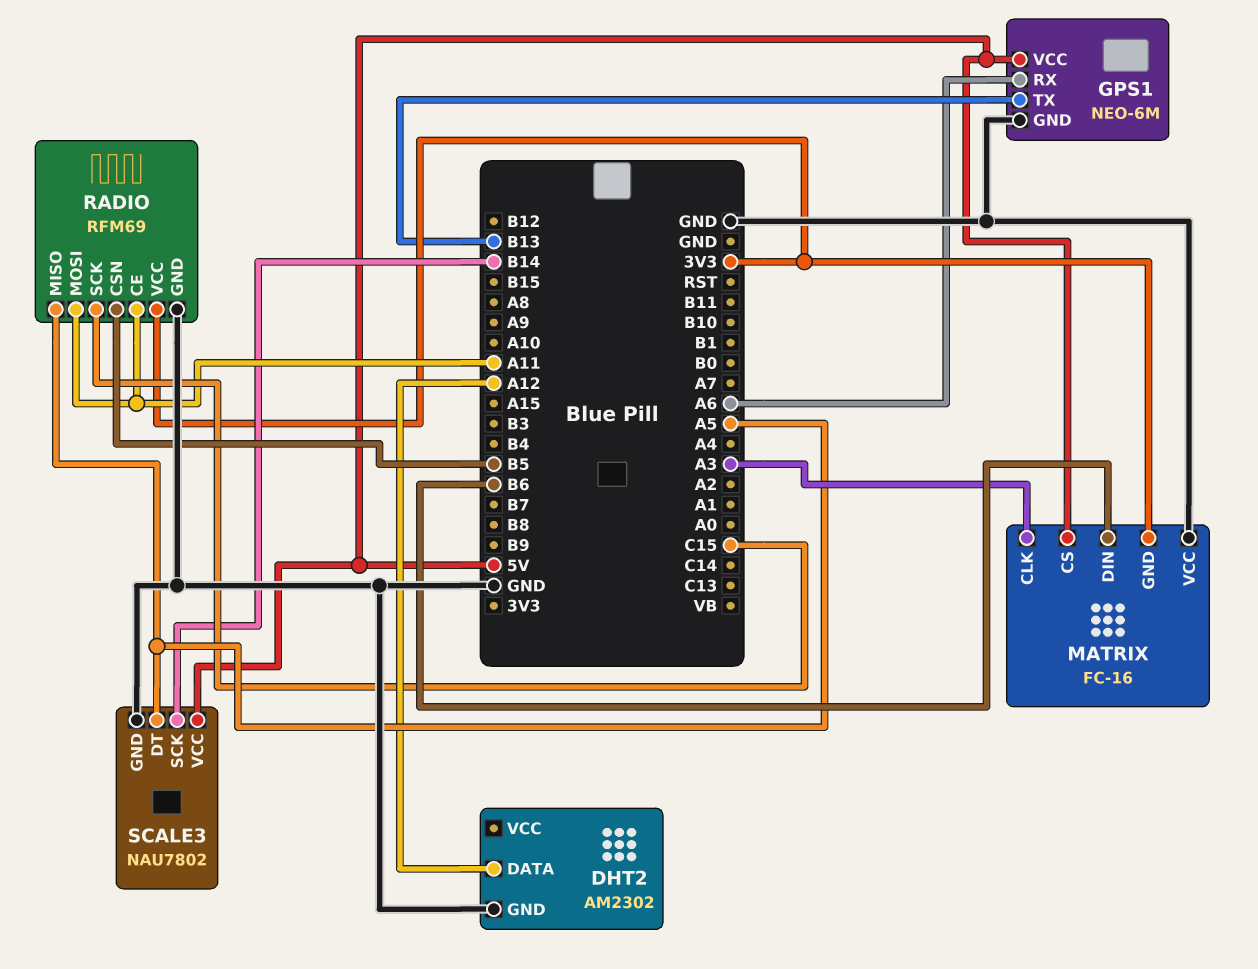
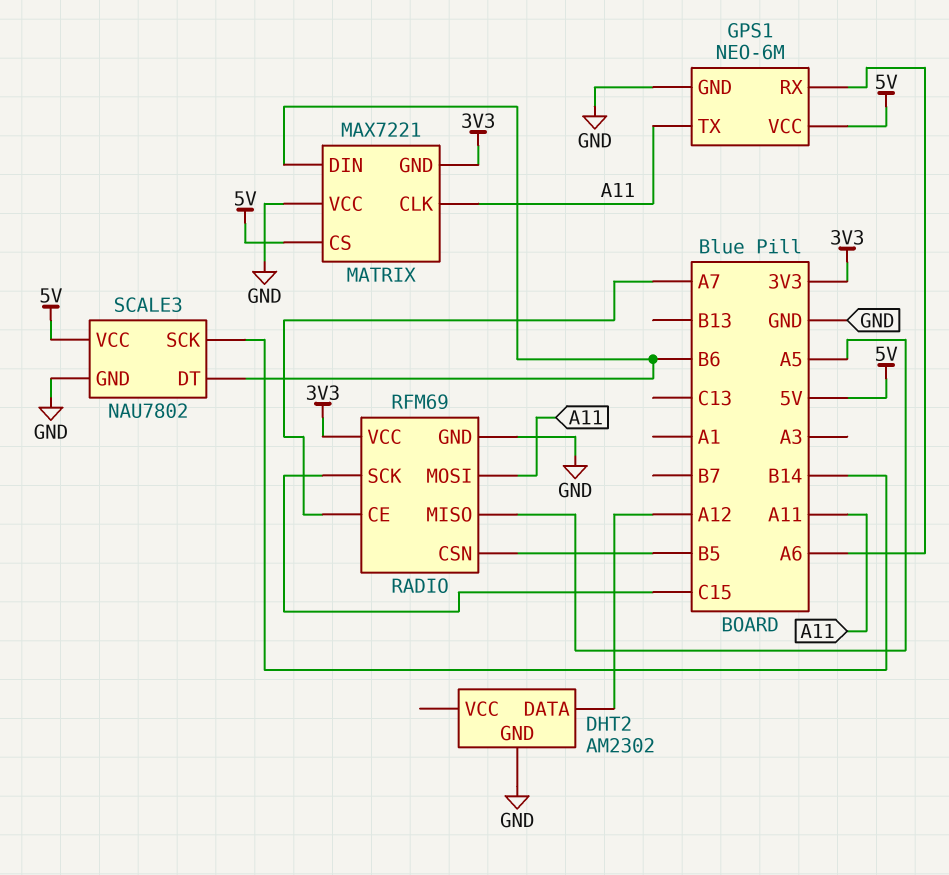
GPS1 pin TX: B13 -> A11
MATRIX: FC-16 -> MAX7221
MATRIX pin CLK: A3 -> A11
RADIO pin CE: A11 -> A7
SCALE3 pin DT: A5 -> B6

